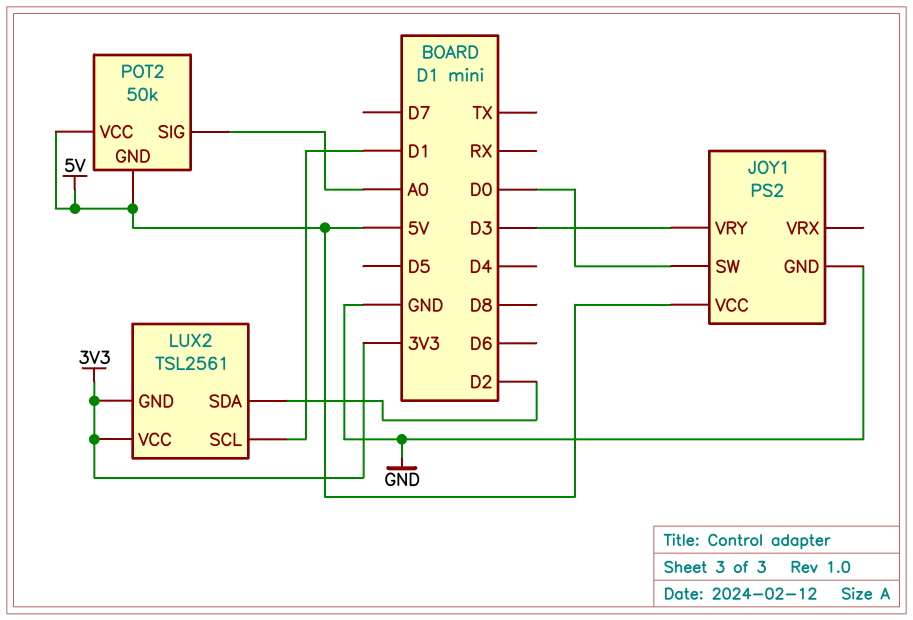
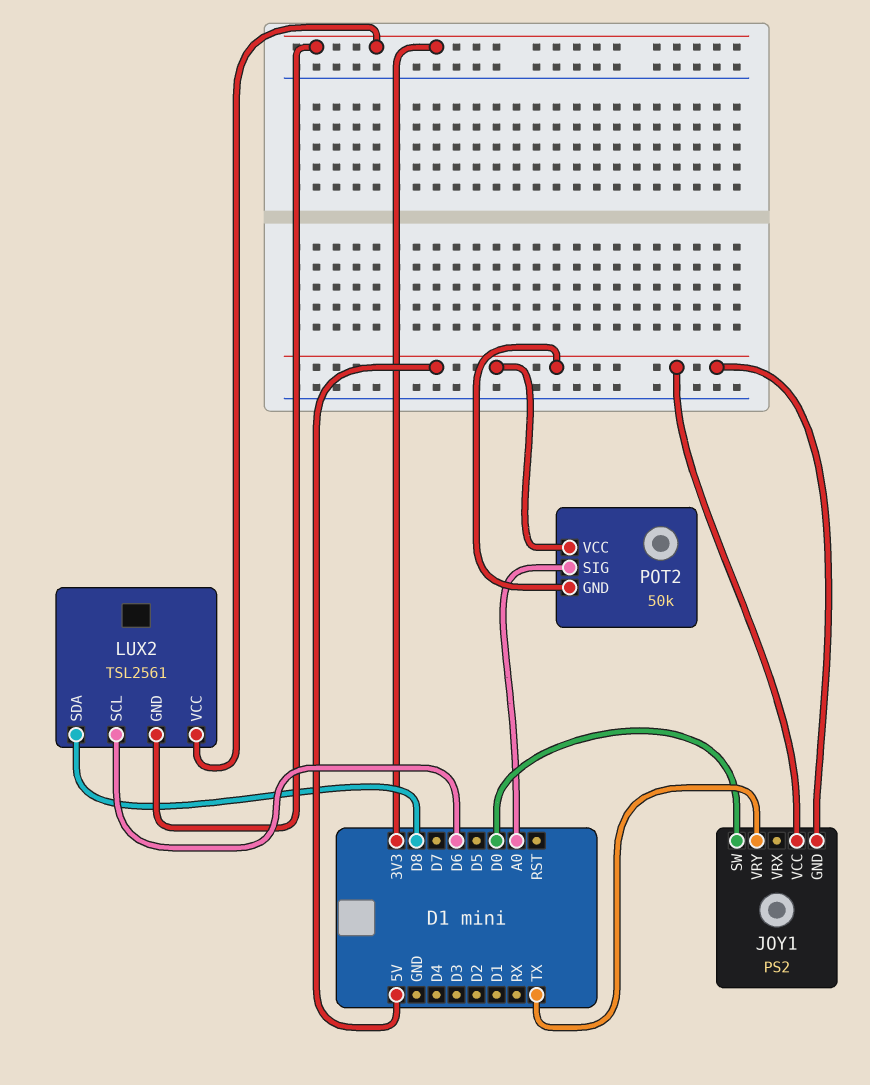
JOY1 pin GND: GND -> 5V
JOY1 pin VRY: D3 -> TX
LUX2 pin SCL: D1 -> D6
LUX2 pin SDA: D2 -> D8

